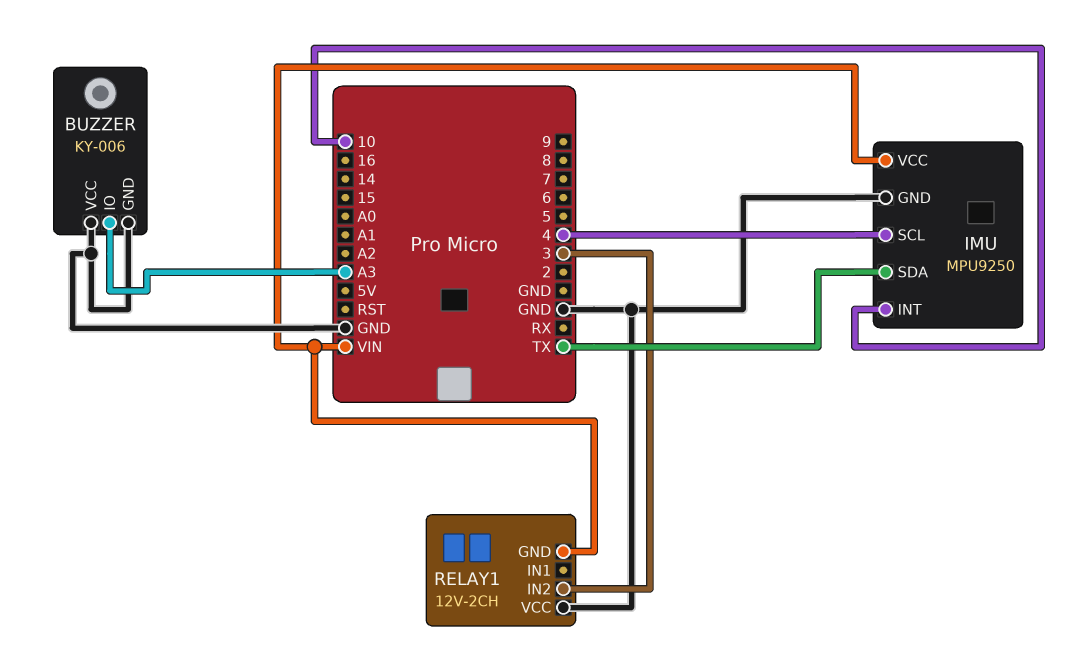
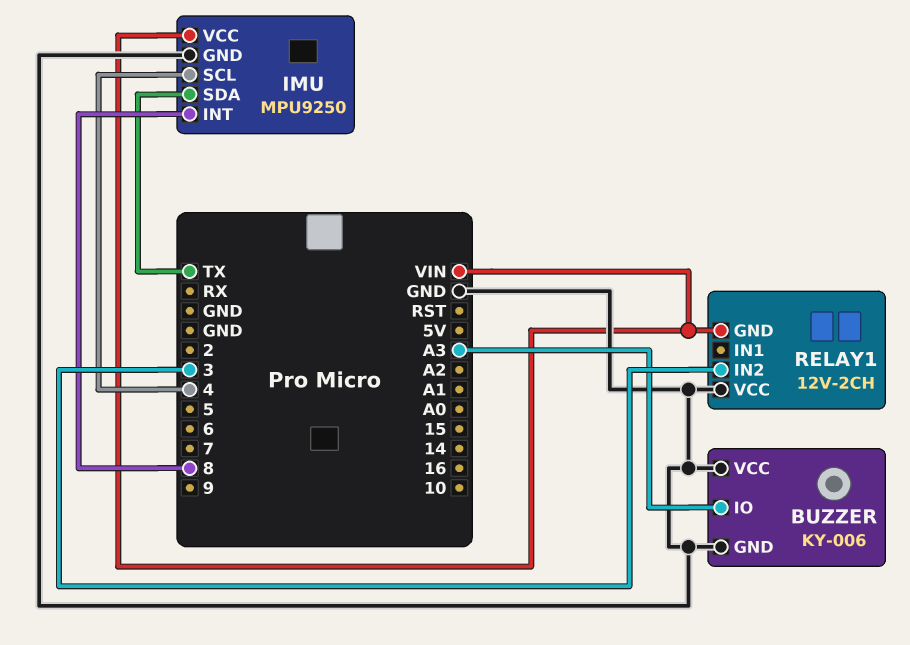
IMU pin INT: 10 -> 8

